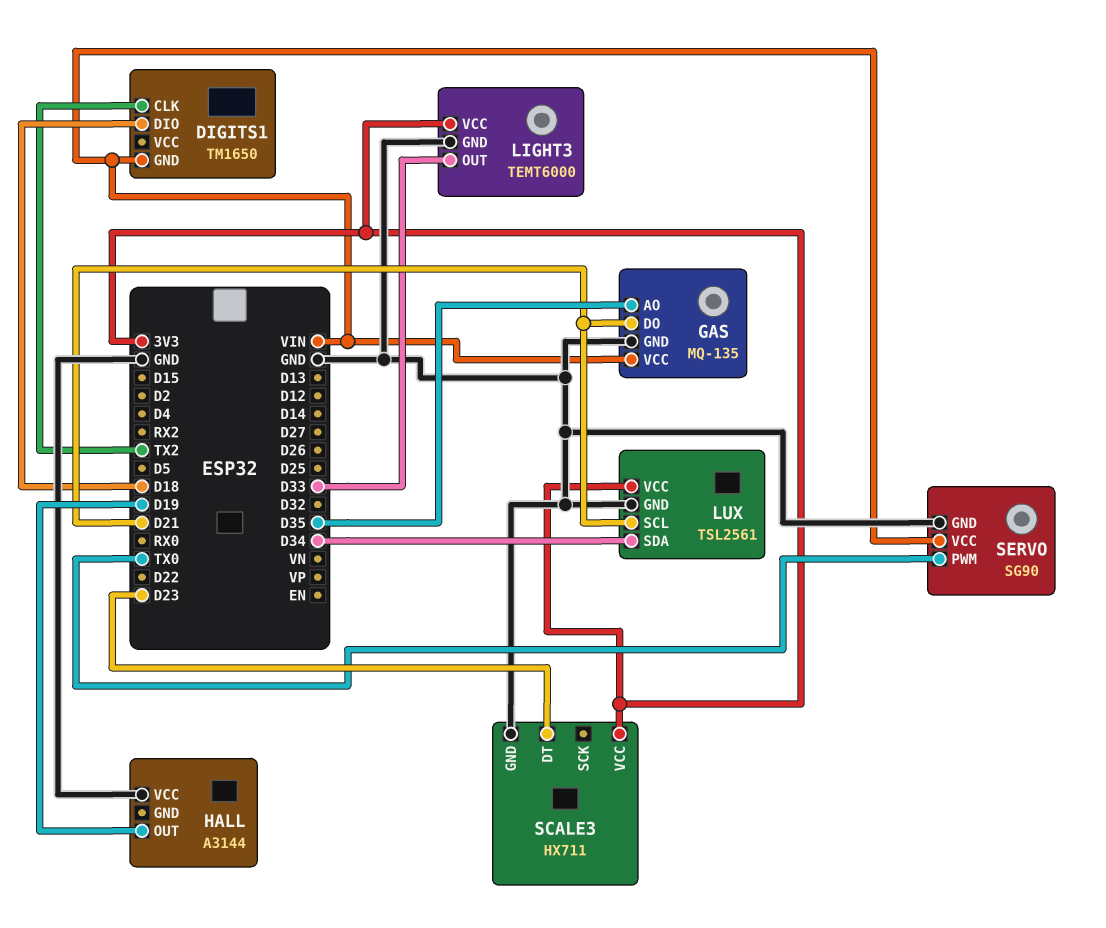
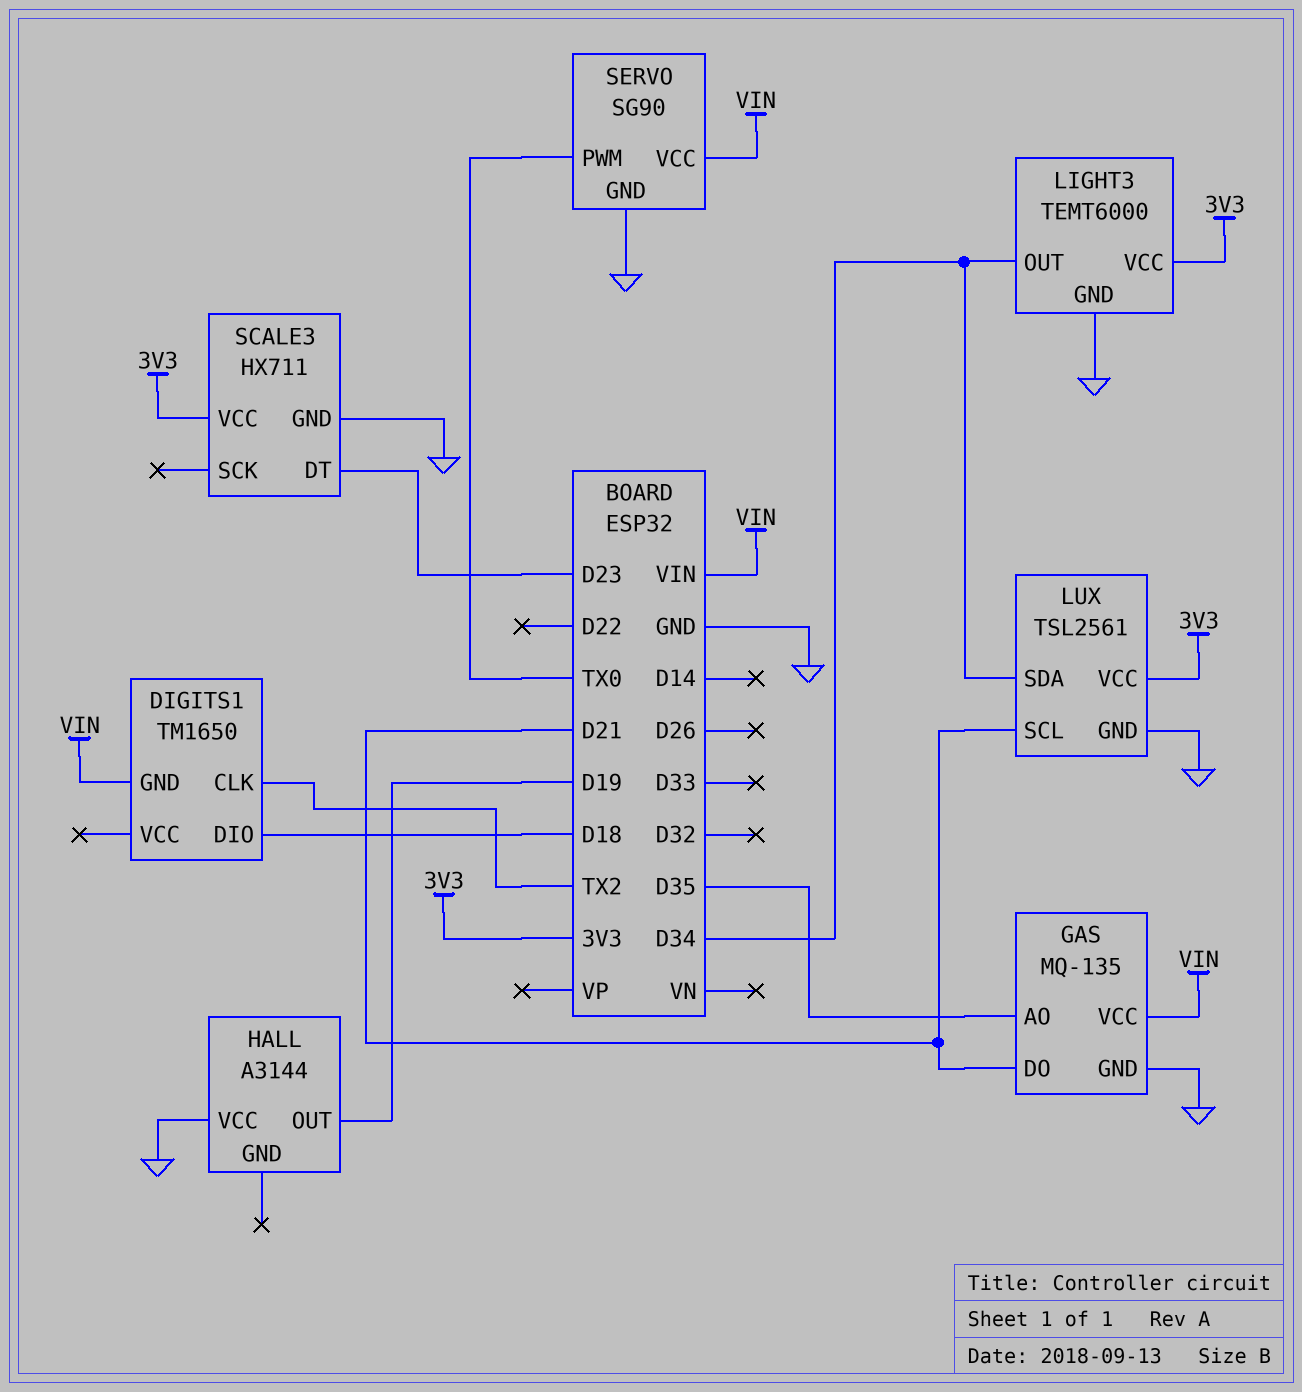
LIGHT3 pin OUT: D33 -> D34

